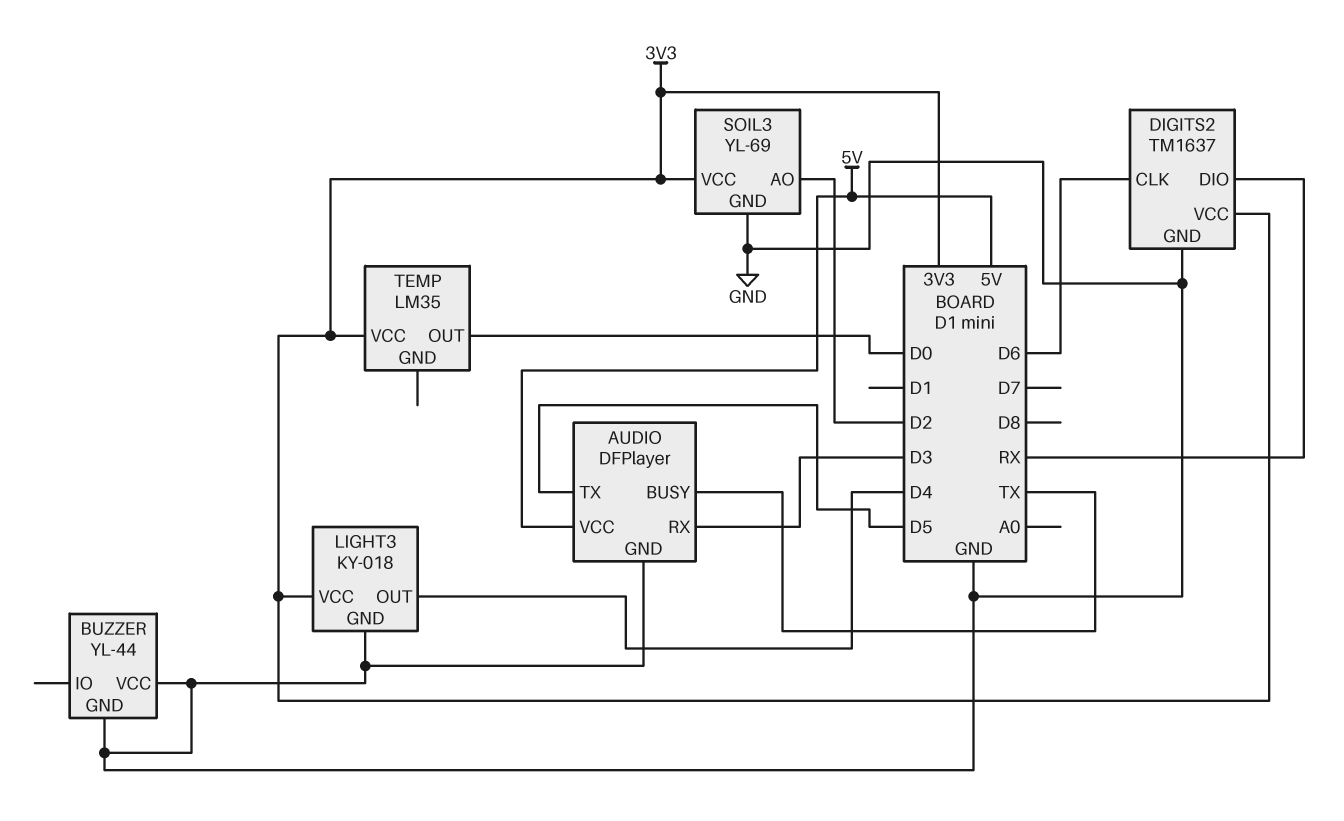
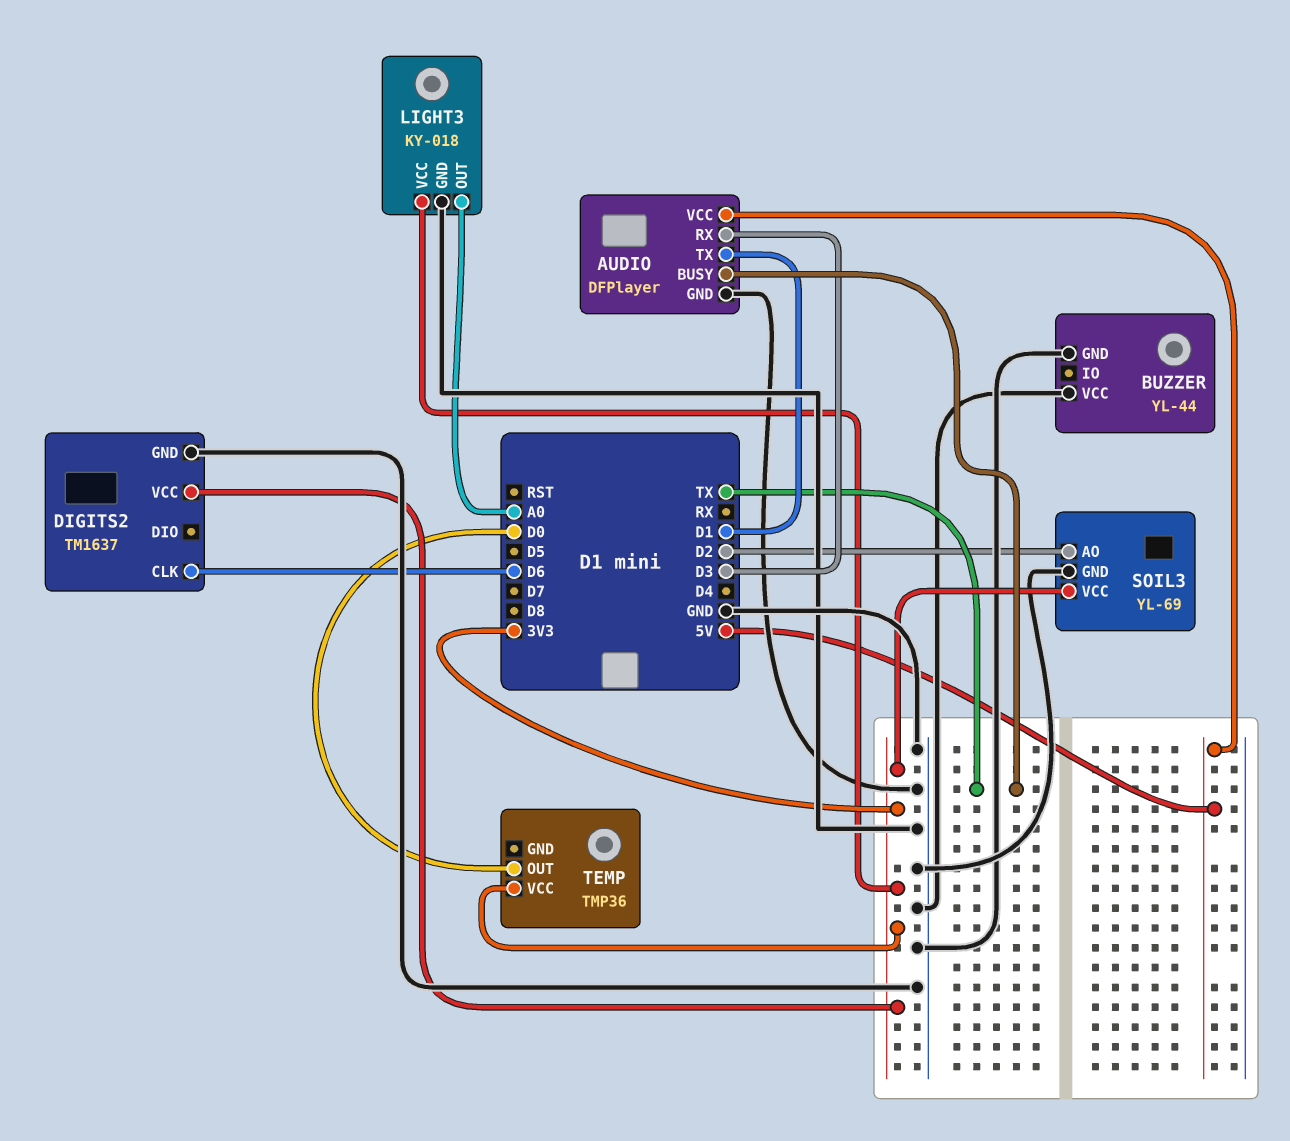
AUDIO pin TX: D5 -> D1
DIGITS2 pin DIO: RX -> none
LIGHT3 pin OUT: D4 -> A0
TEMP: LM35 -> TMP36

